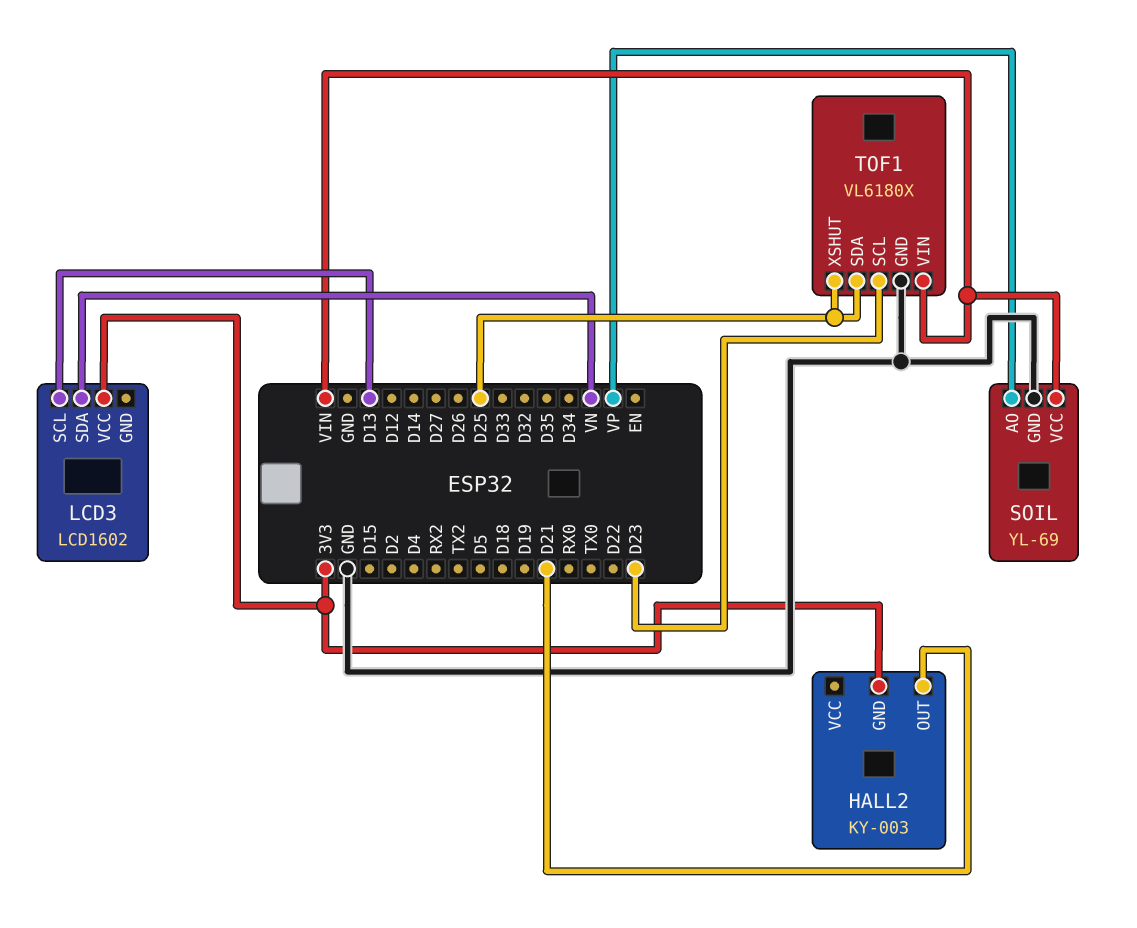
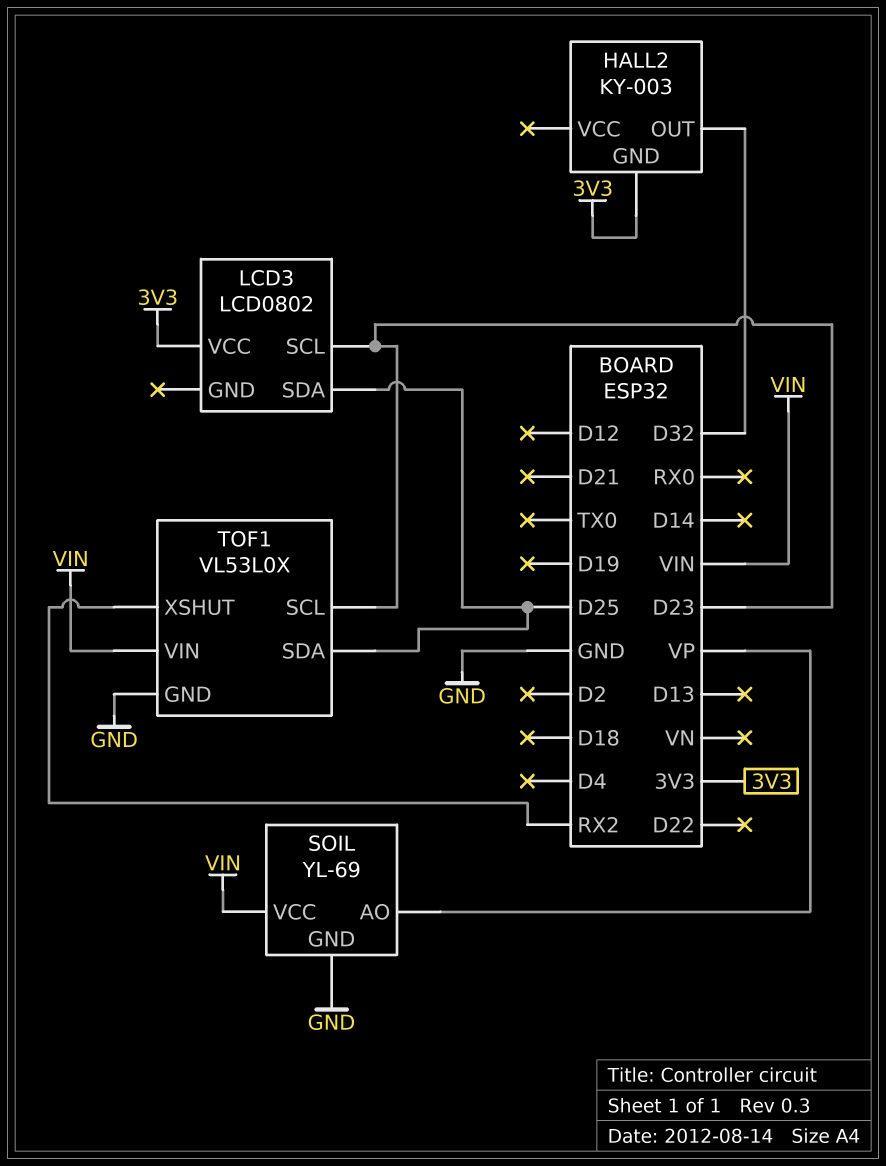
HALL2 pin OUT: D21 -> D32
LCD3: LCD1602 -> LCD0802
LCD3 pin SCL: D13 -> D23
LCD3 pin SDA: VN -> D25
TOF1: VL6180X -> VL53L0X
TOF1 pin XSHUT: D25 -> RX2

